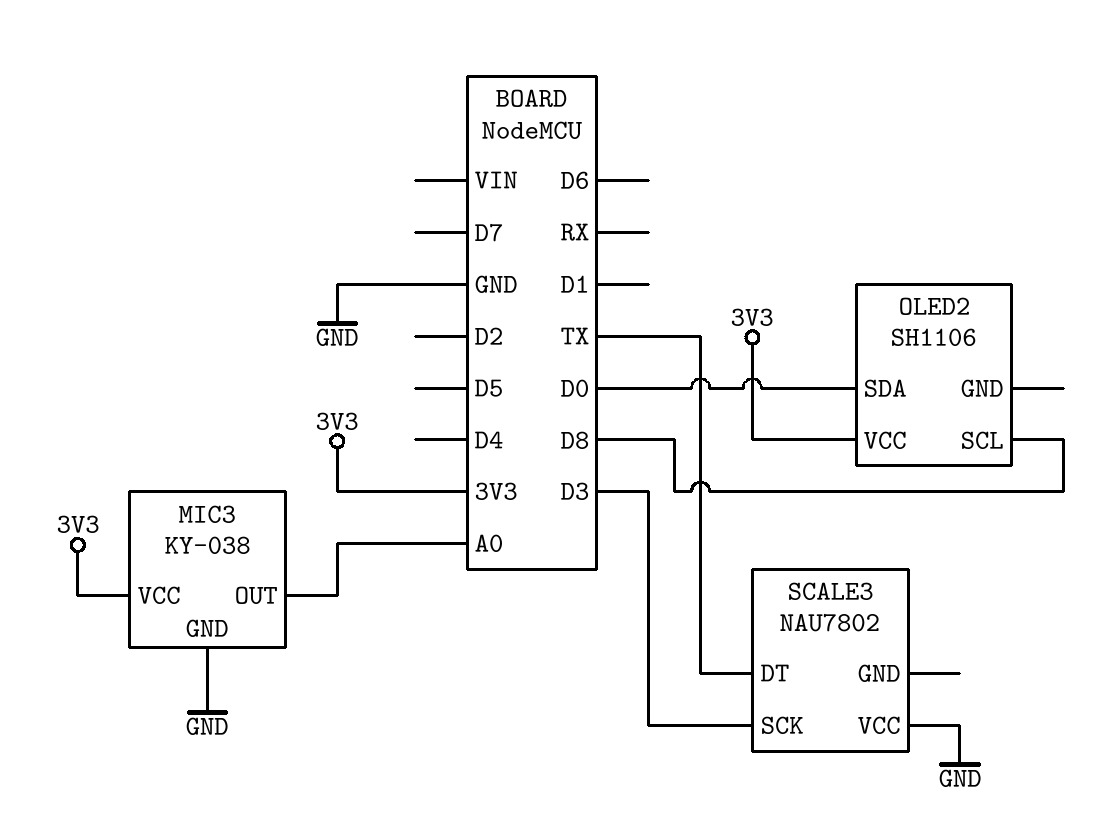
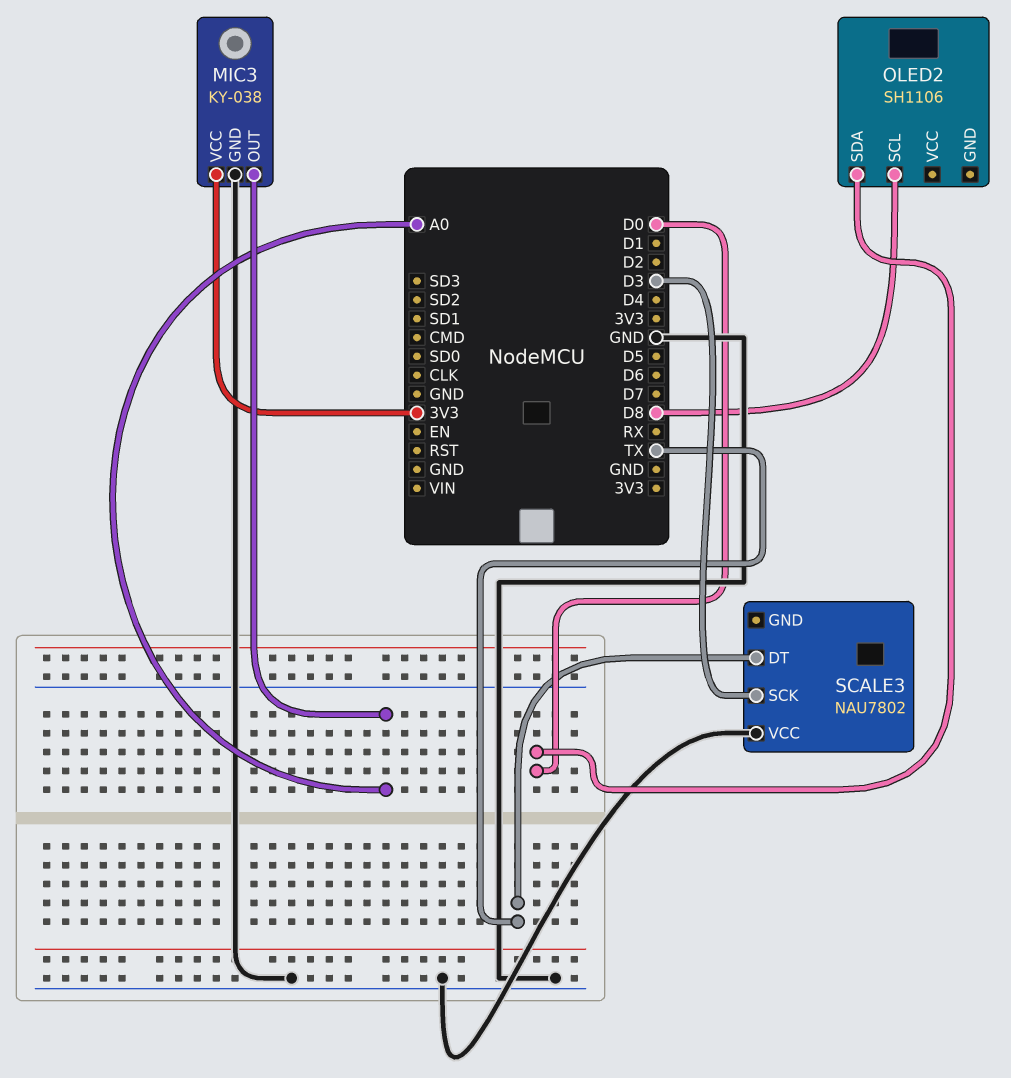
OLED2 pin VCC: 3V3 -> none

